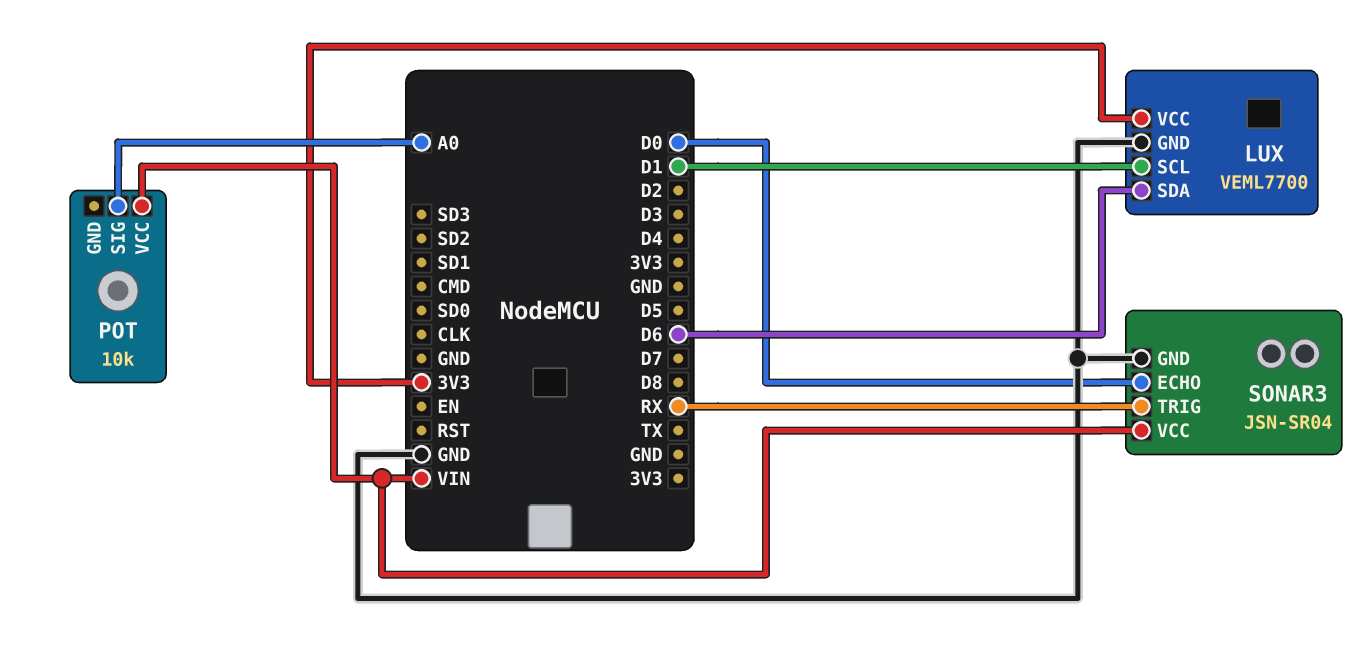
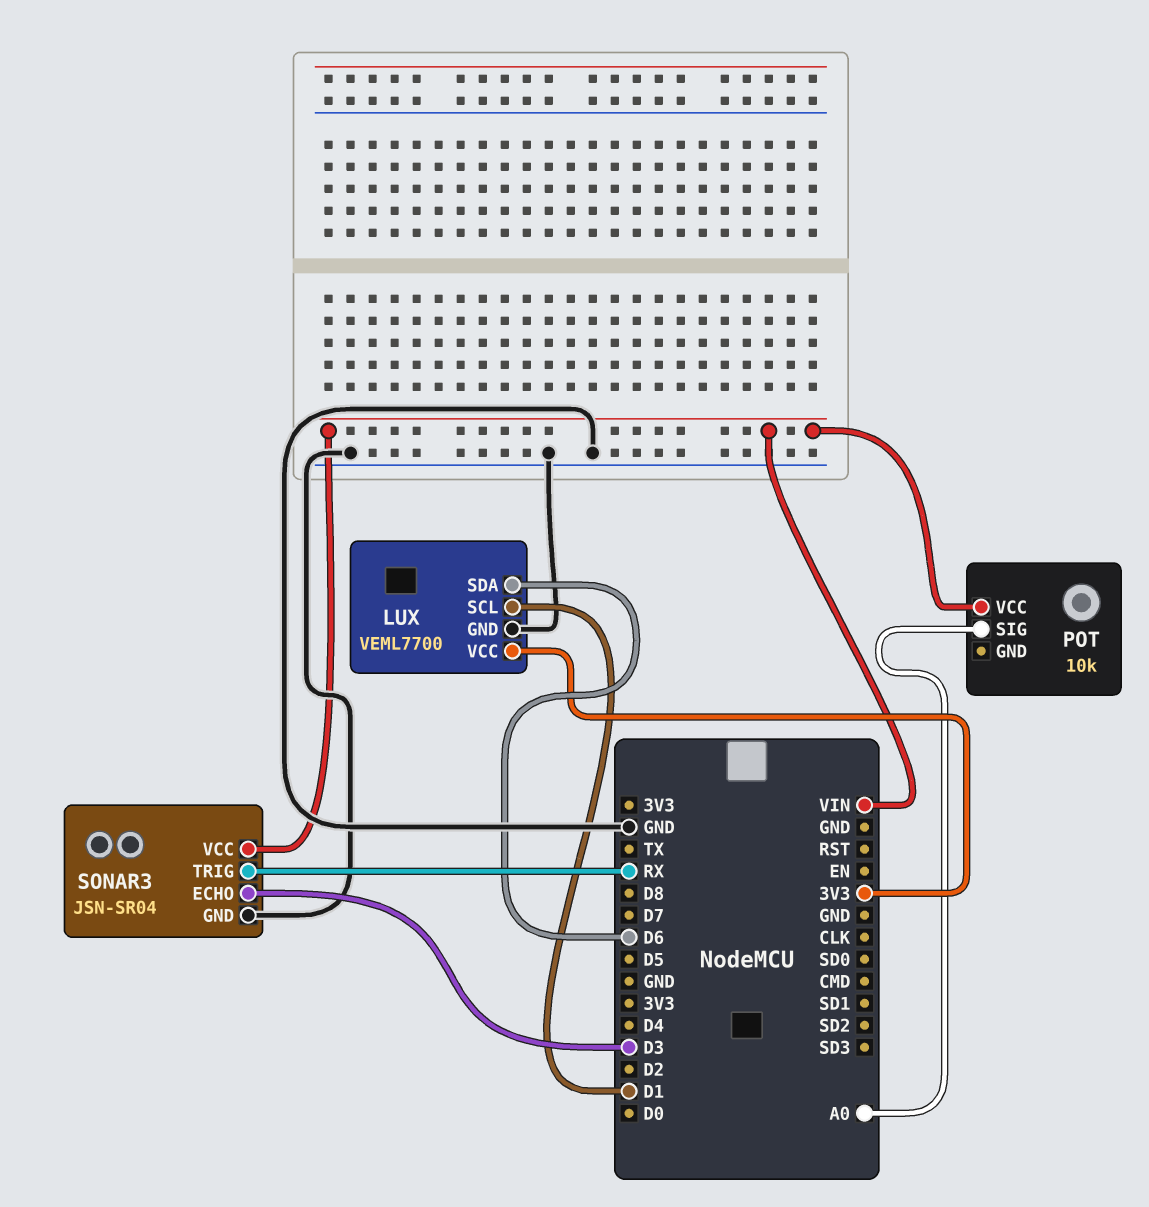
SONAR3 pin ECHO: D0 -> D3

